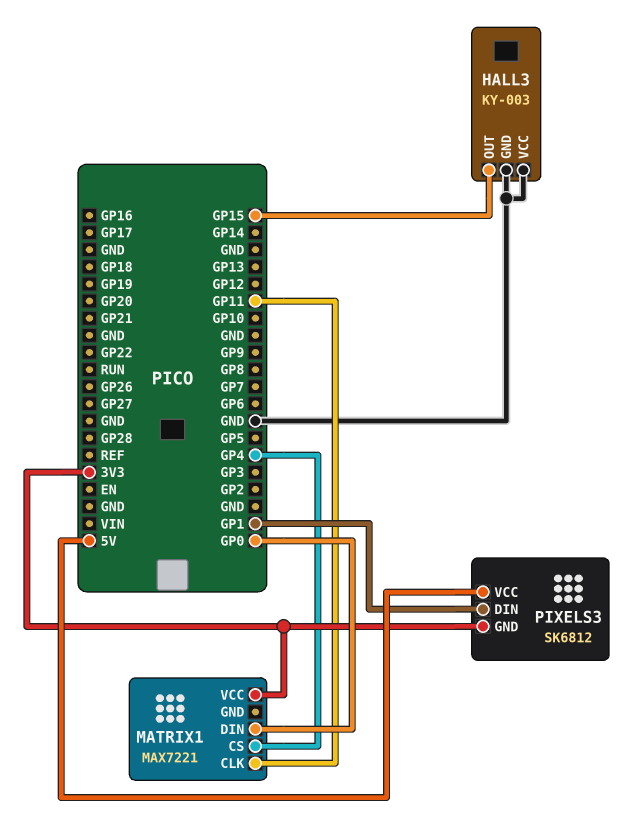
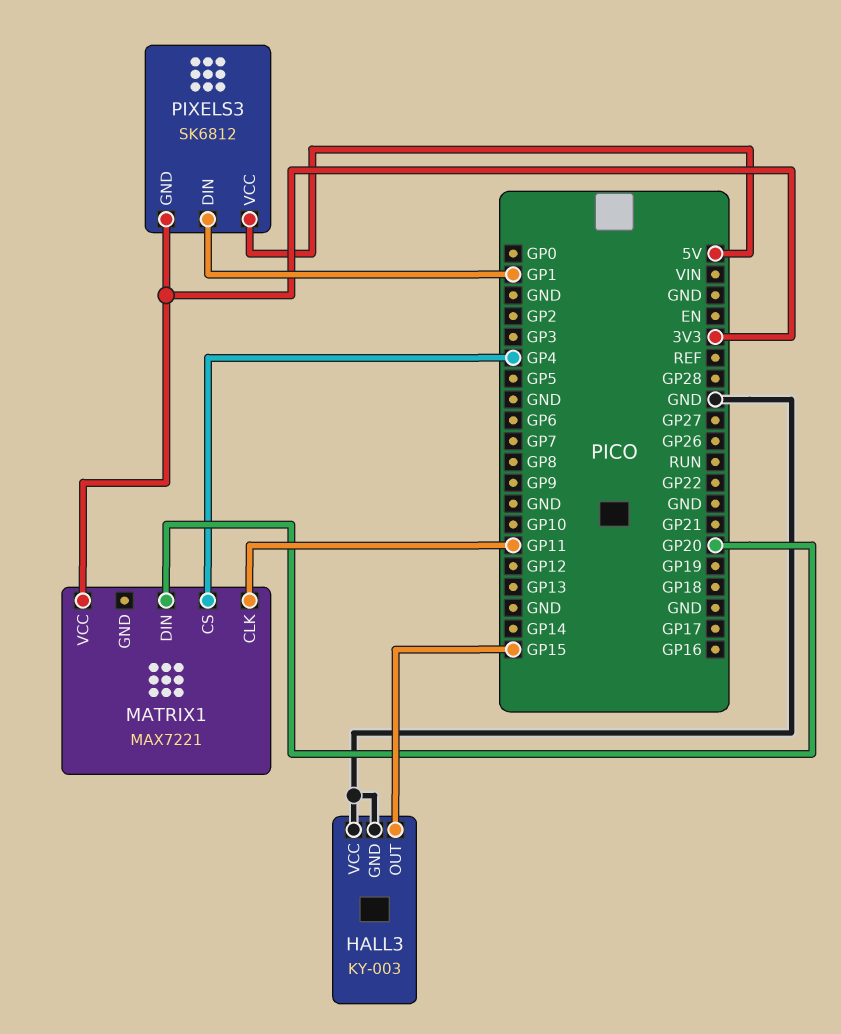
MATRIX1 pin DIN: GP0 -> GP20

